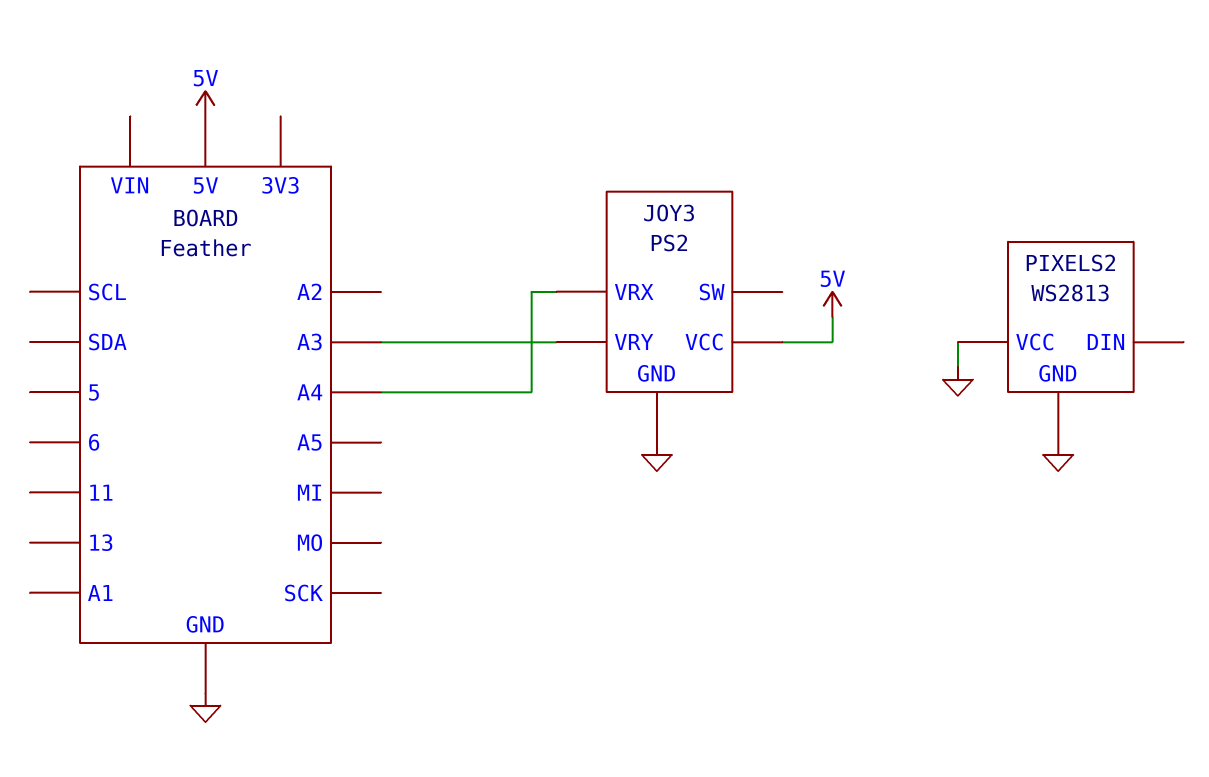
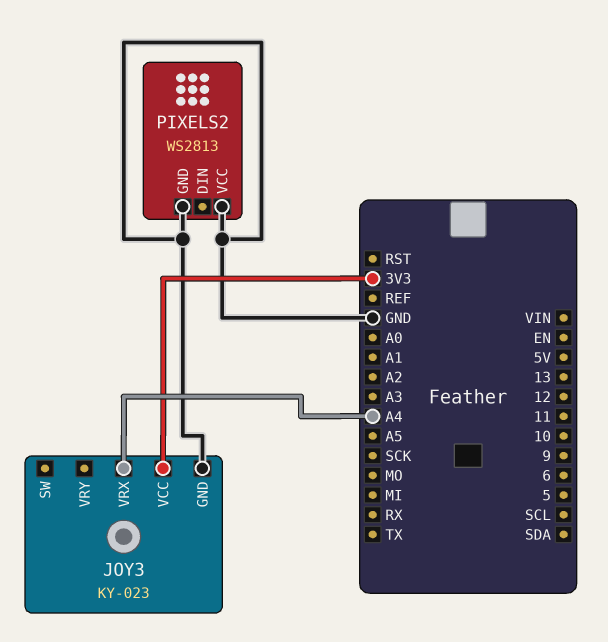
JOY3: PS2 -> KY-023
JOY3 pin VCC: 5V -> 3V3
JOY3 pin VRY: A3 -> none

